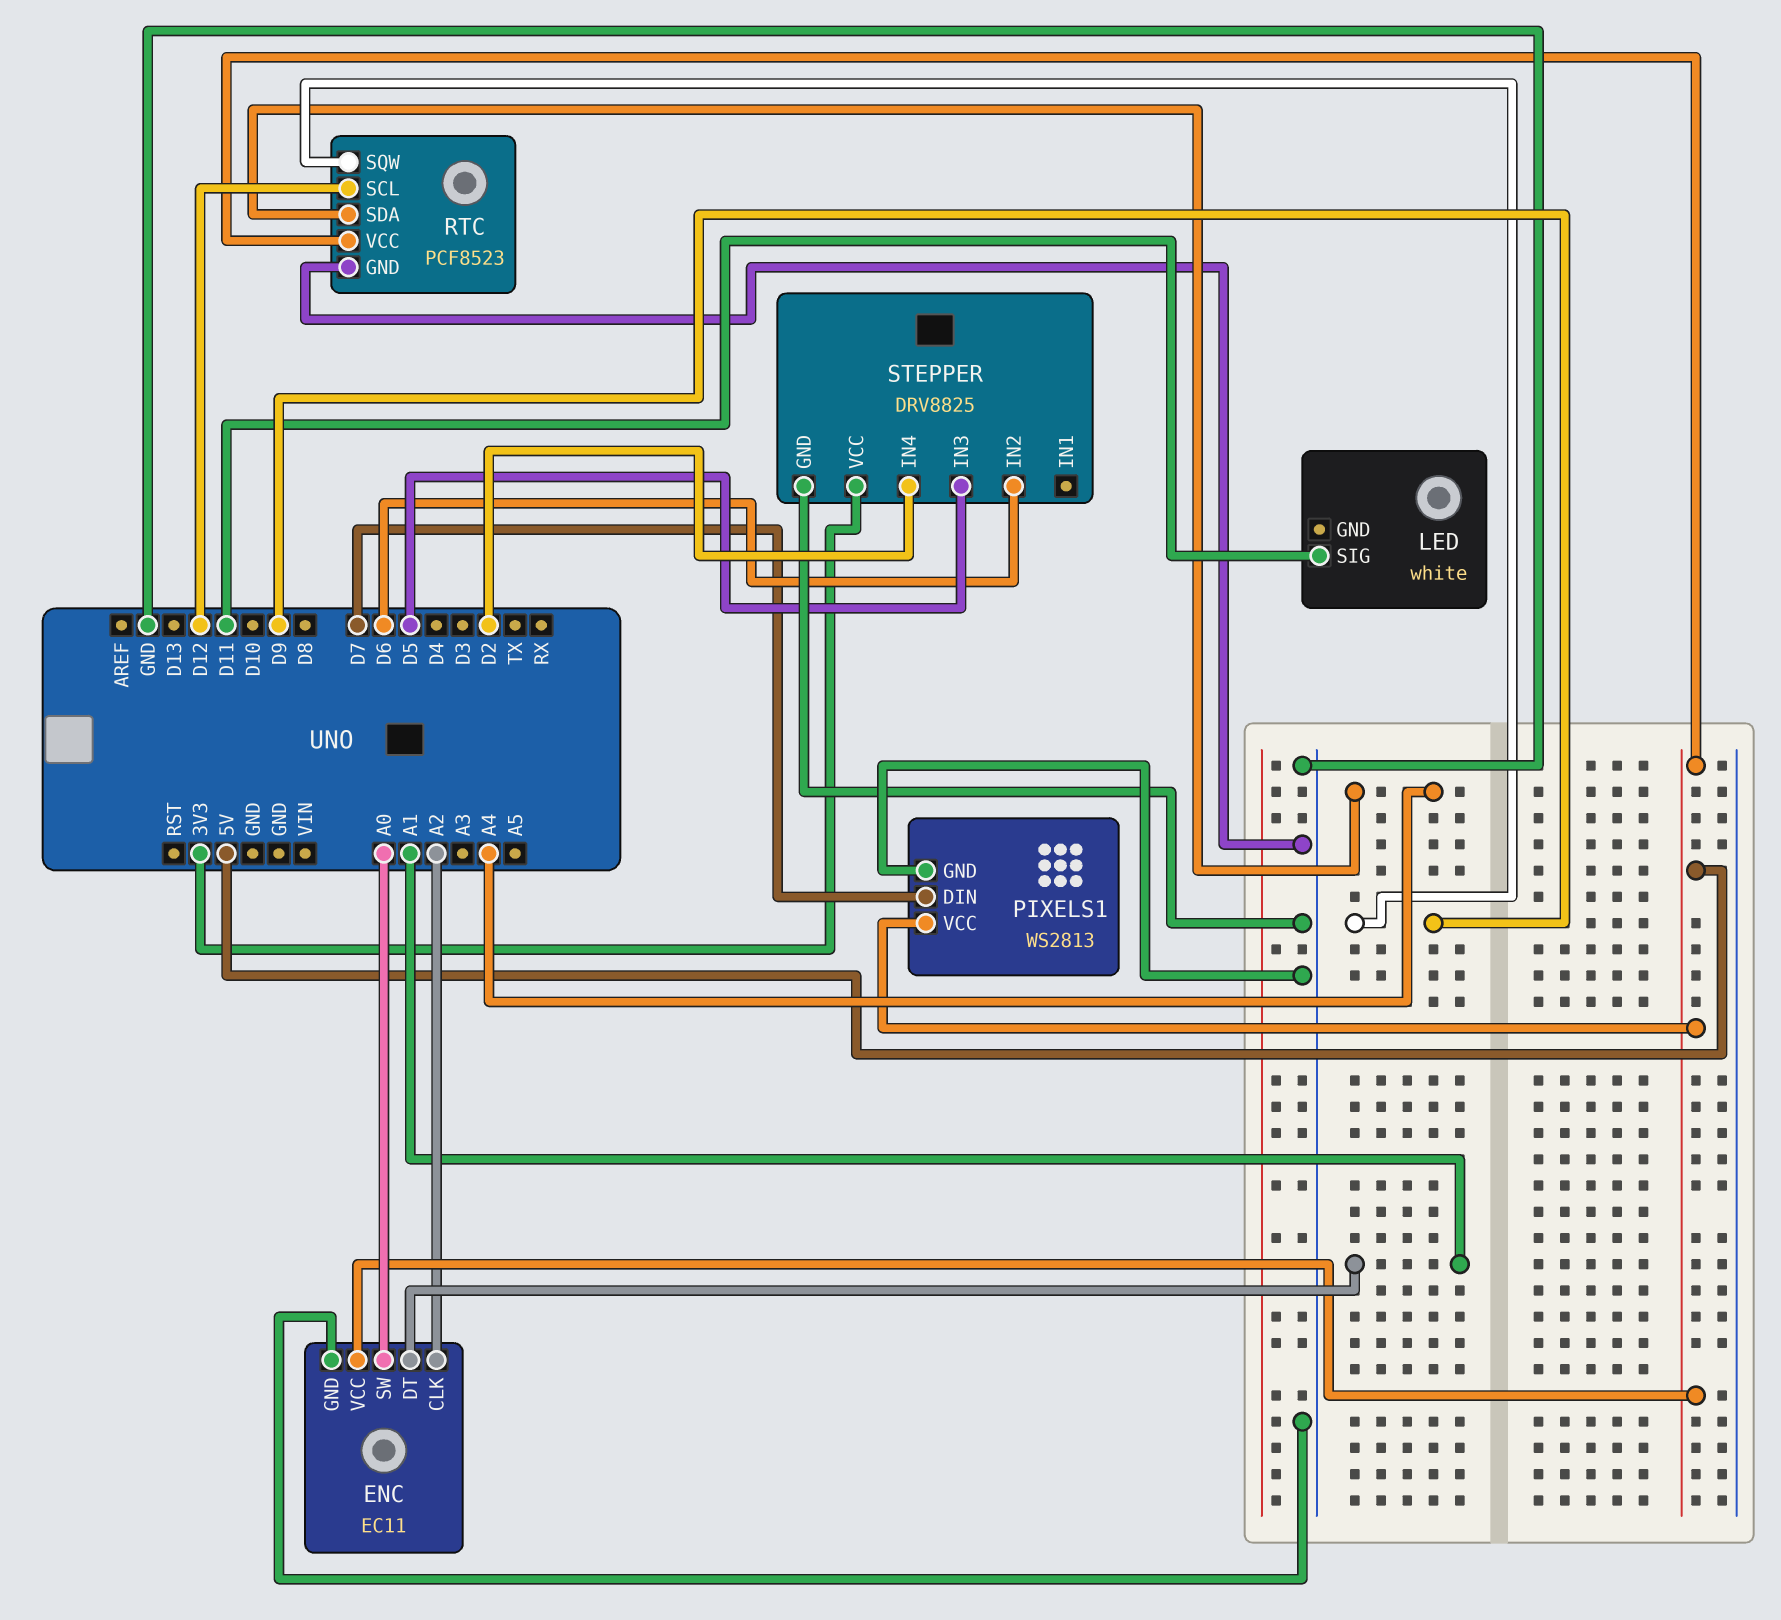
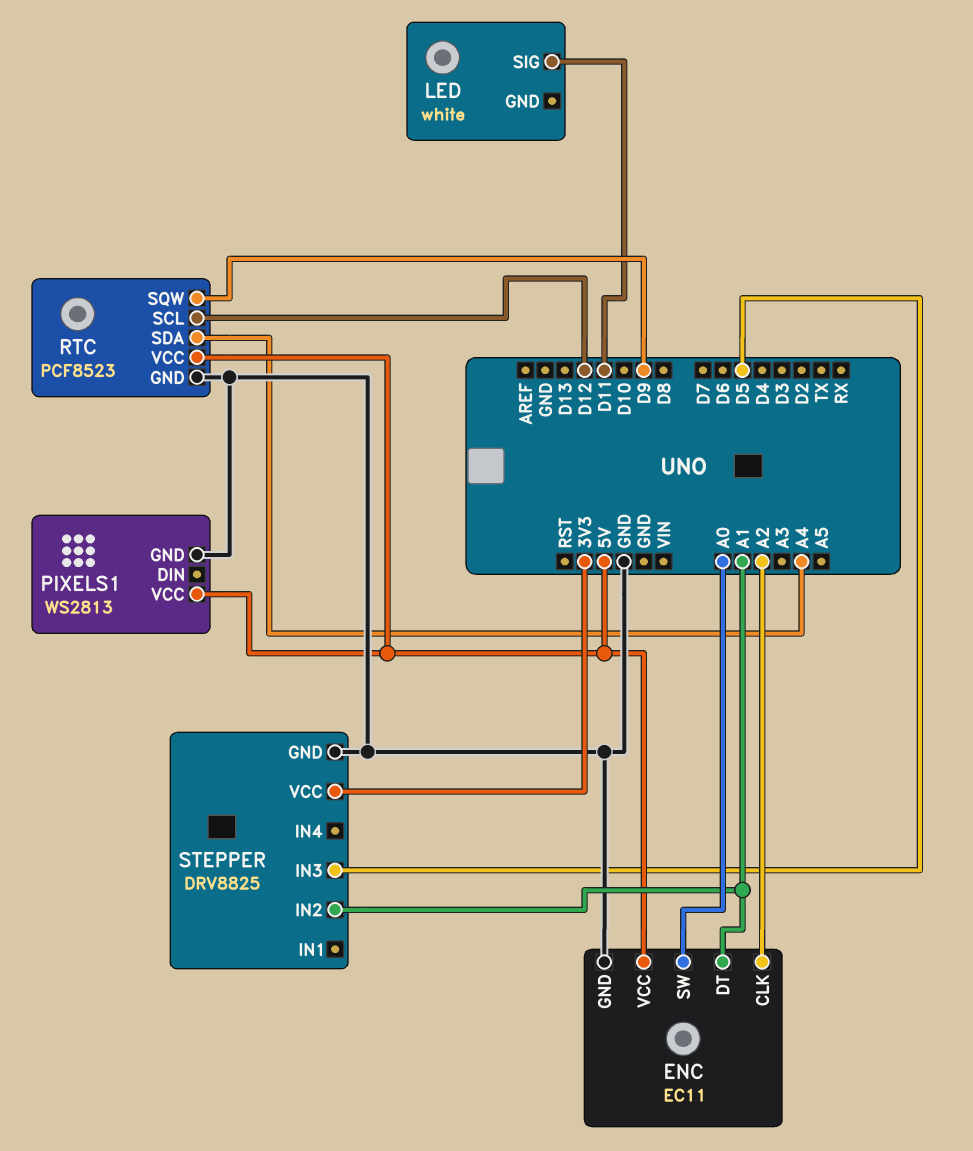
PIXELS1 pin DIN: D7 -> none
STEPPER pin IN2: D6 -> A1
STEPPER pin IN4: D2 -> none

